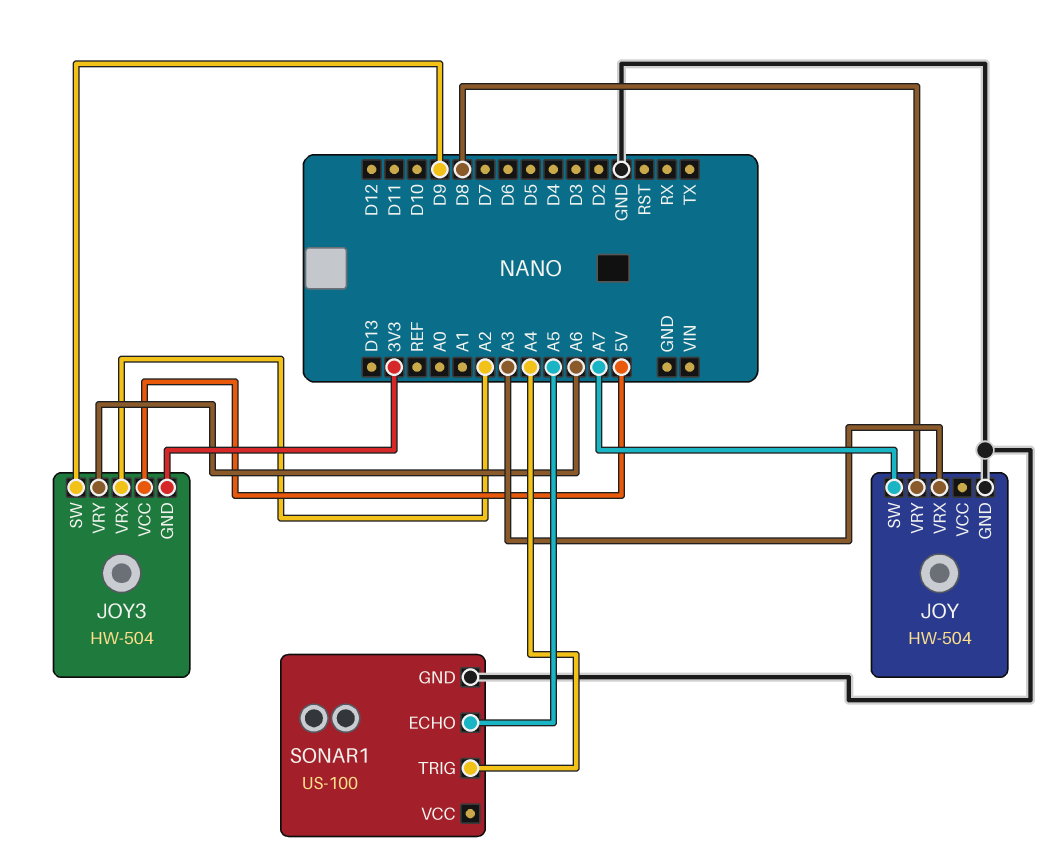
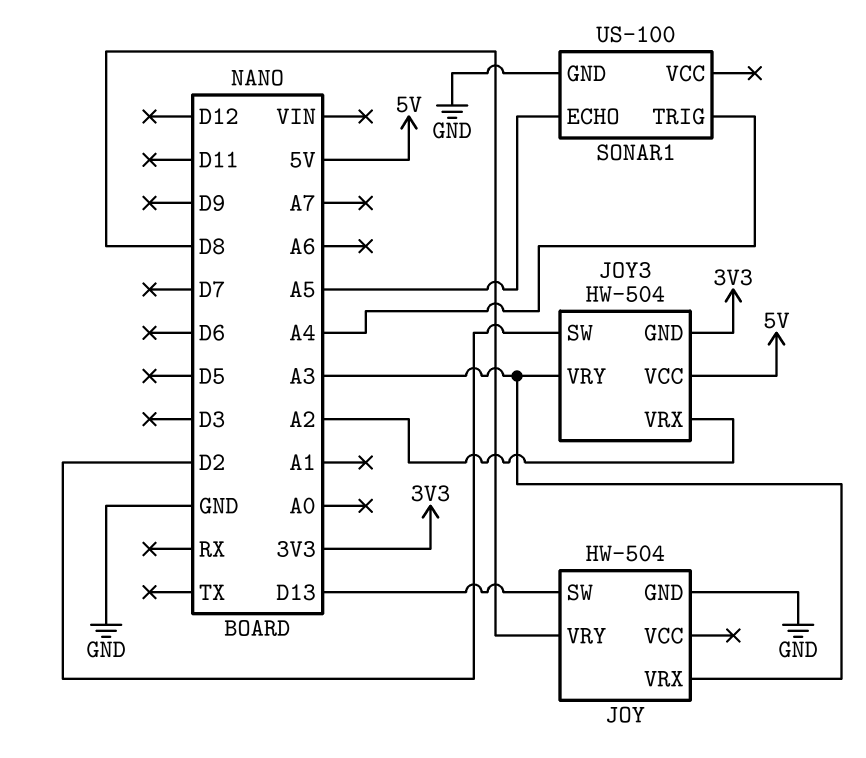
JOY pin SW: A7 -> D13
JOY3 pin SW: D9 -> D2
JOY3 pin VRY: A6 -> A3

